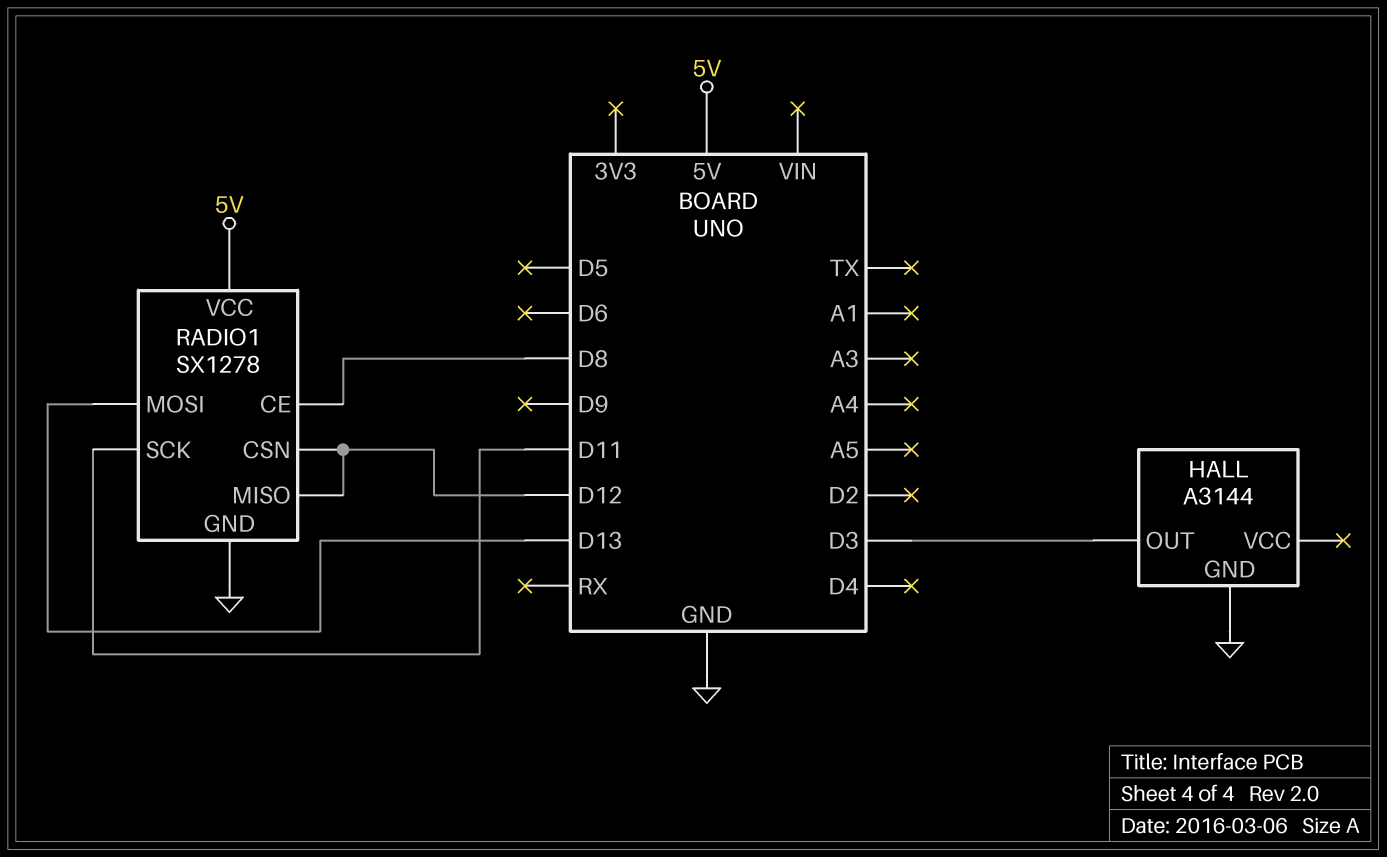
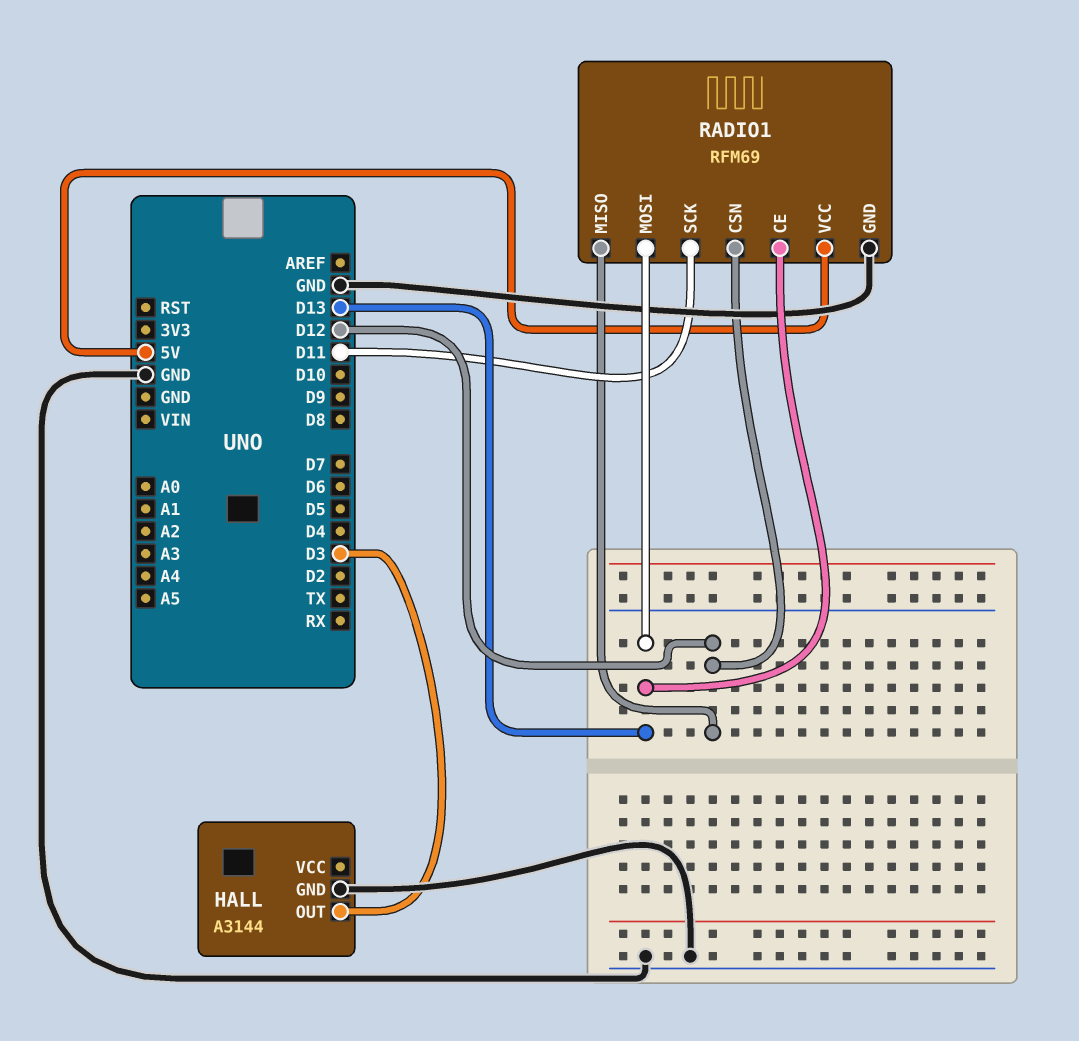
RADIO1: SX1278 -> RFM69
RADIO1 pin CE: D8 -> D13

